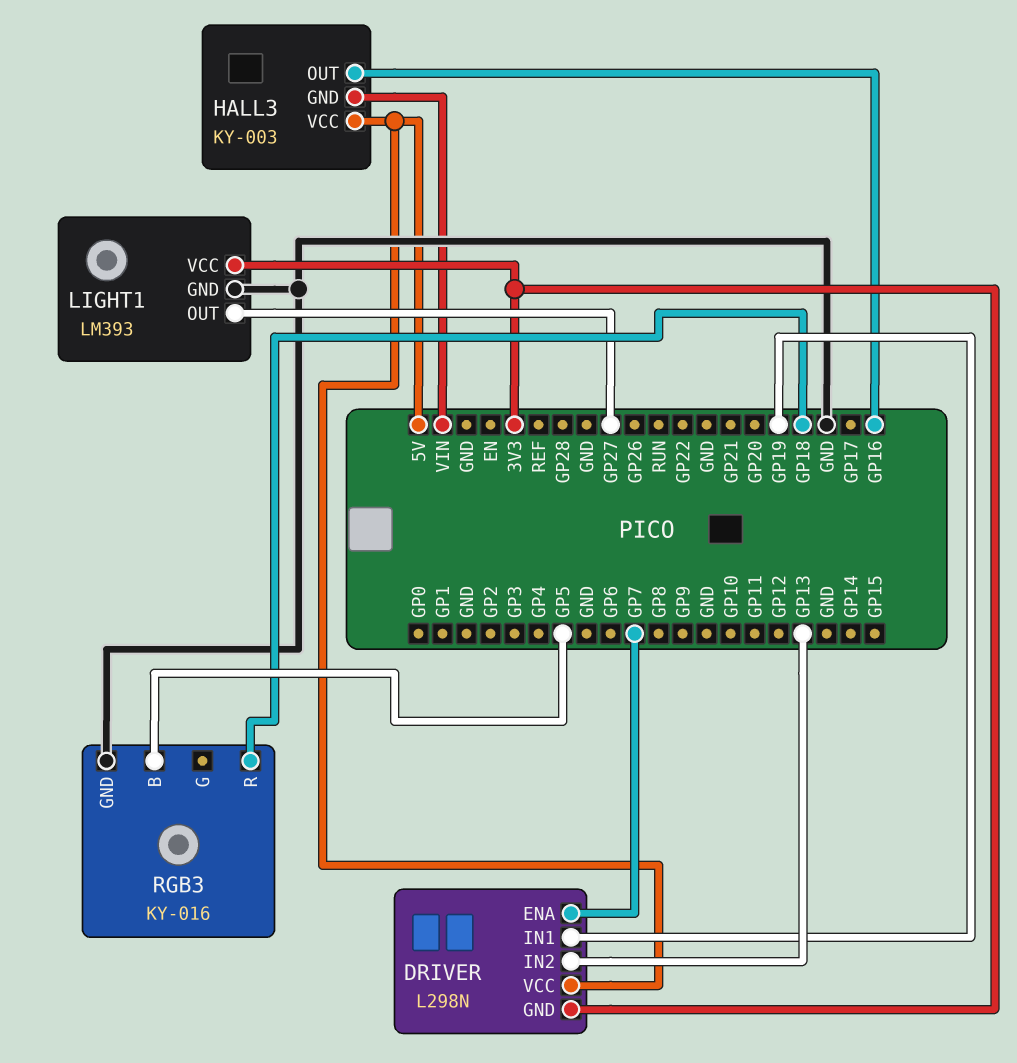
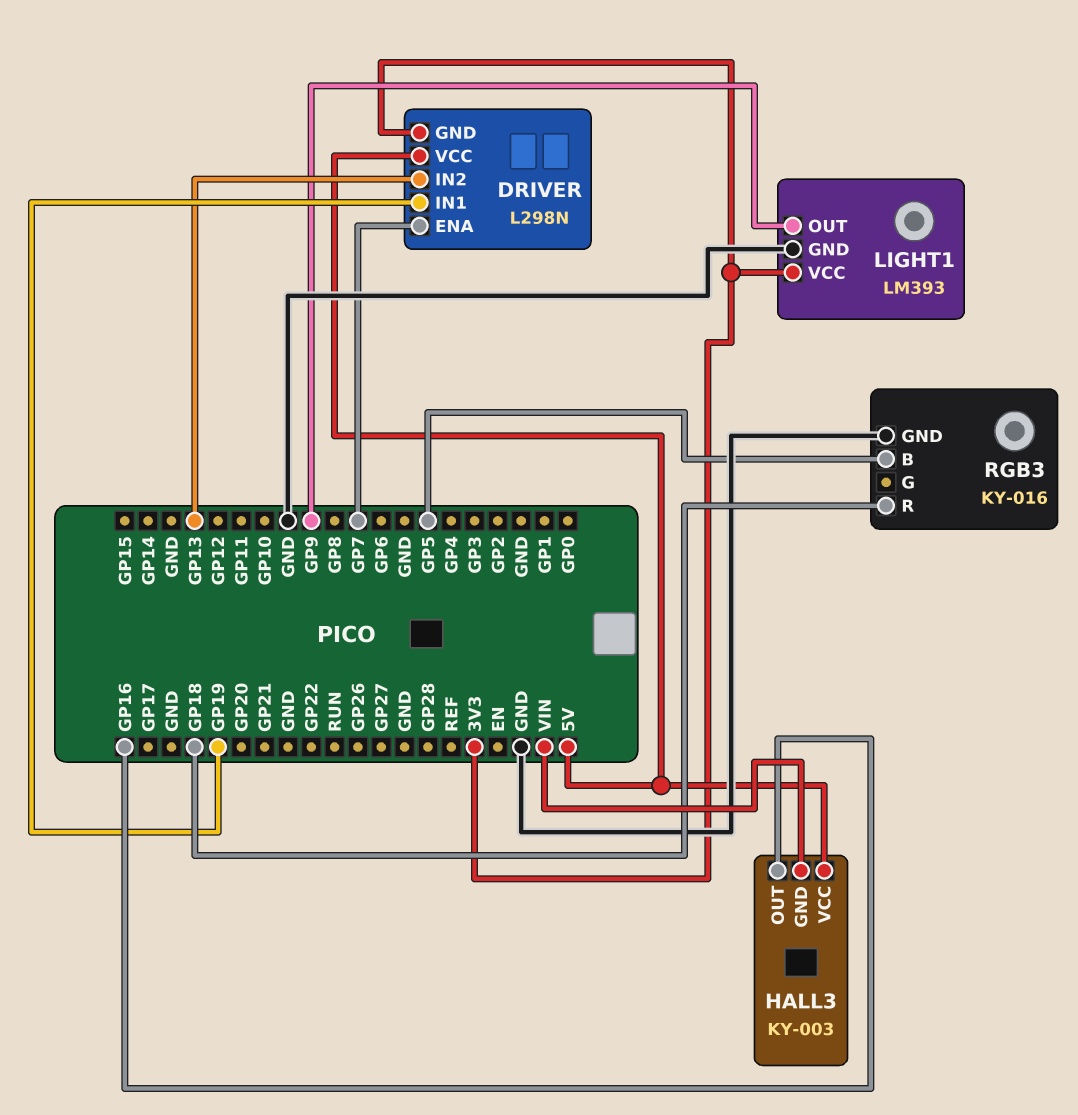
LIGHT1 pin OUT: GP27 -> GP9

